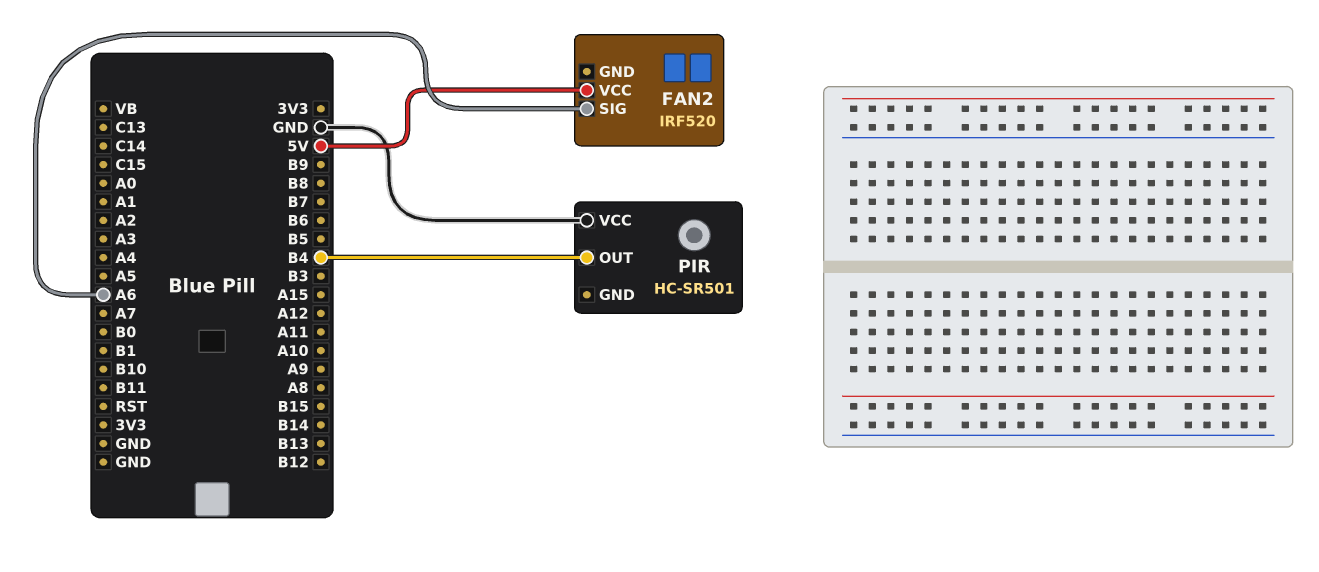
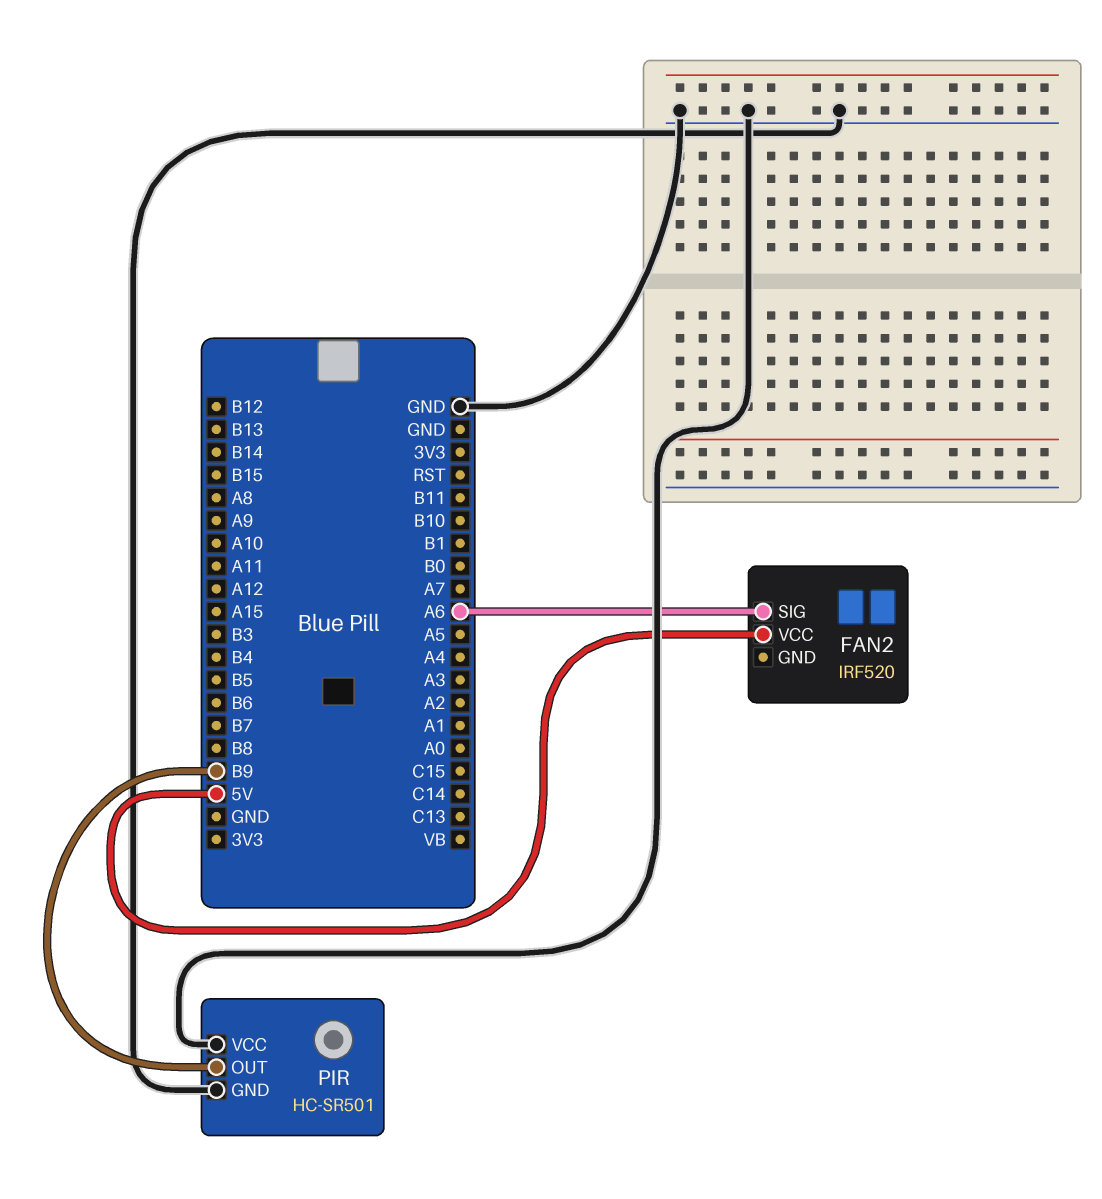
PIR pin GND: none -> GND
PIR pin OUT: B4 -> B9

